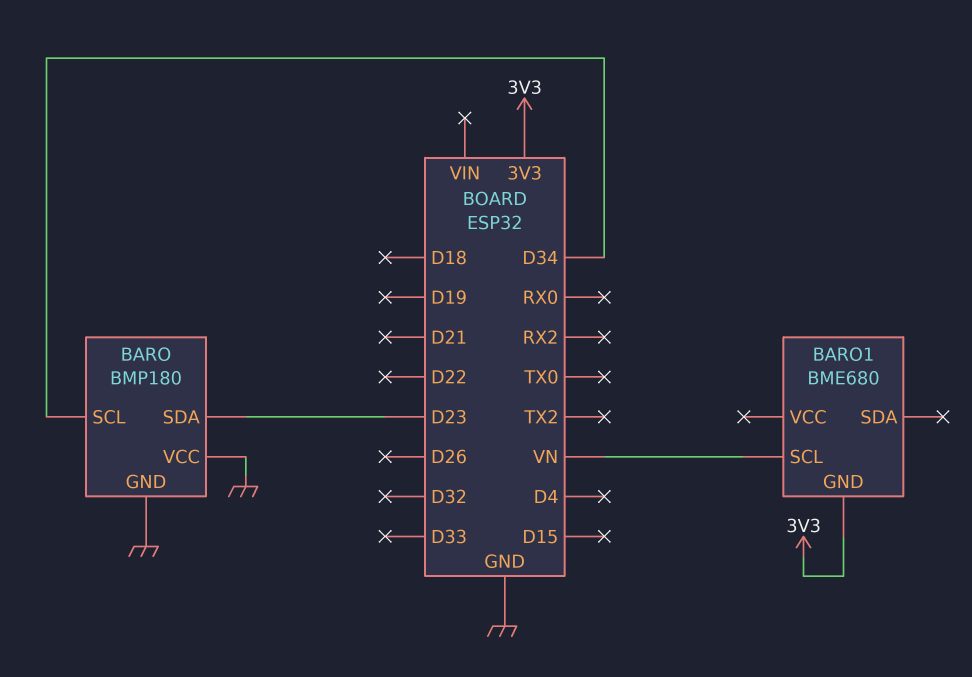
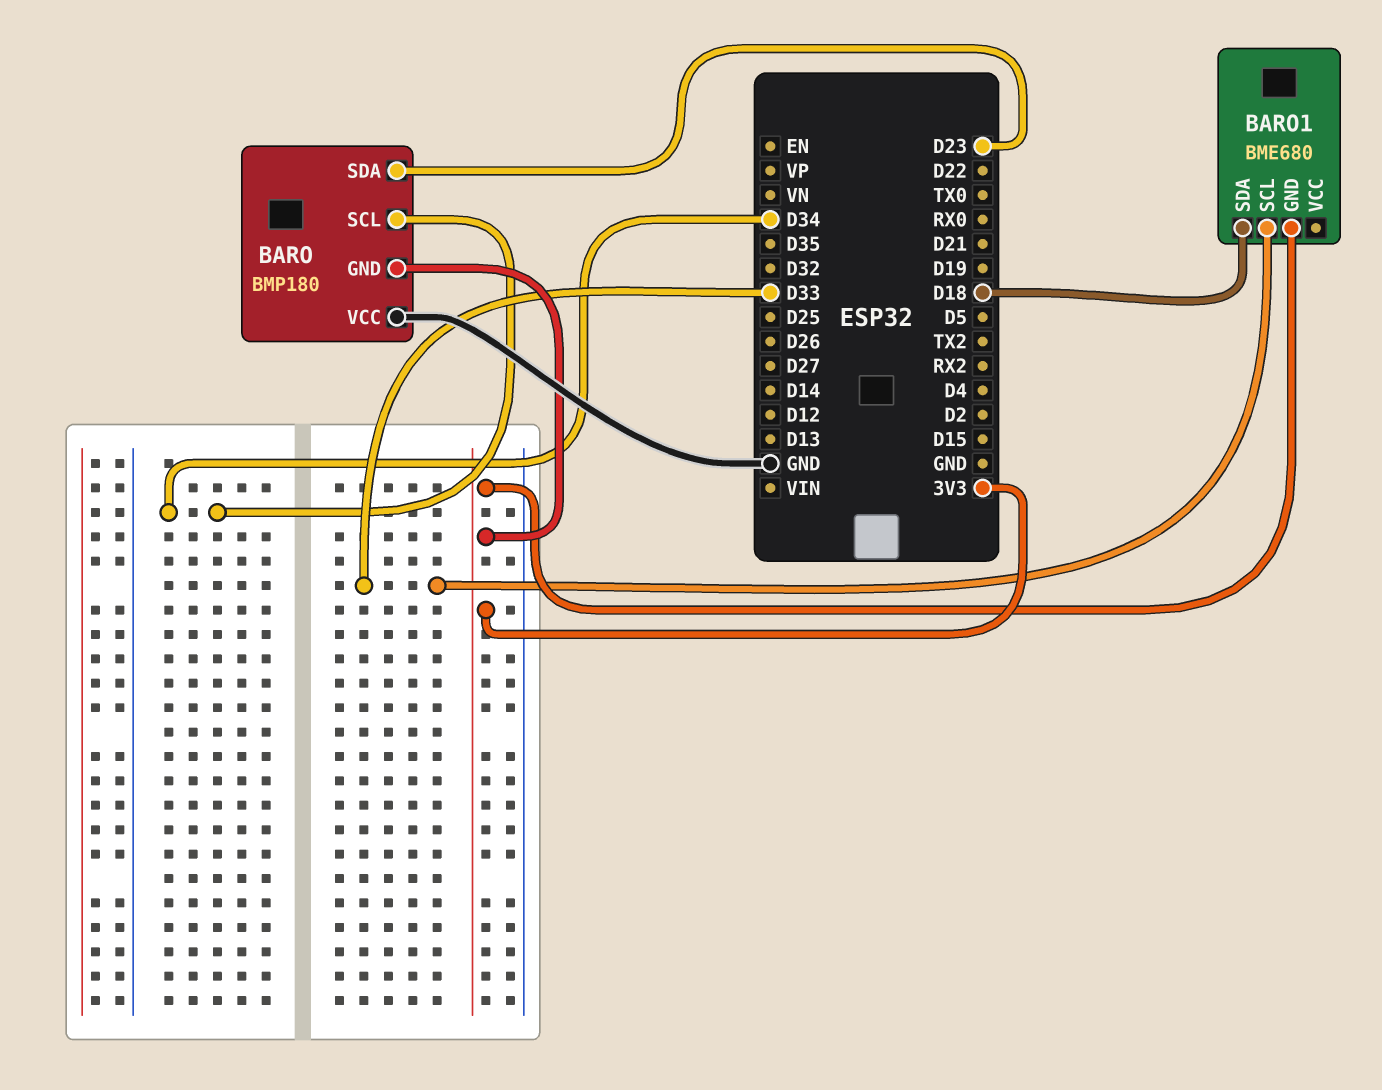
BARO pin GND: GND -> 3V3
BARO1 pin SCL: VN -> D33
BARO1 pin SDA: none -> D18

